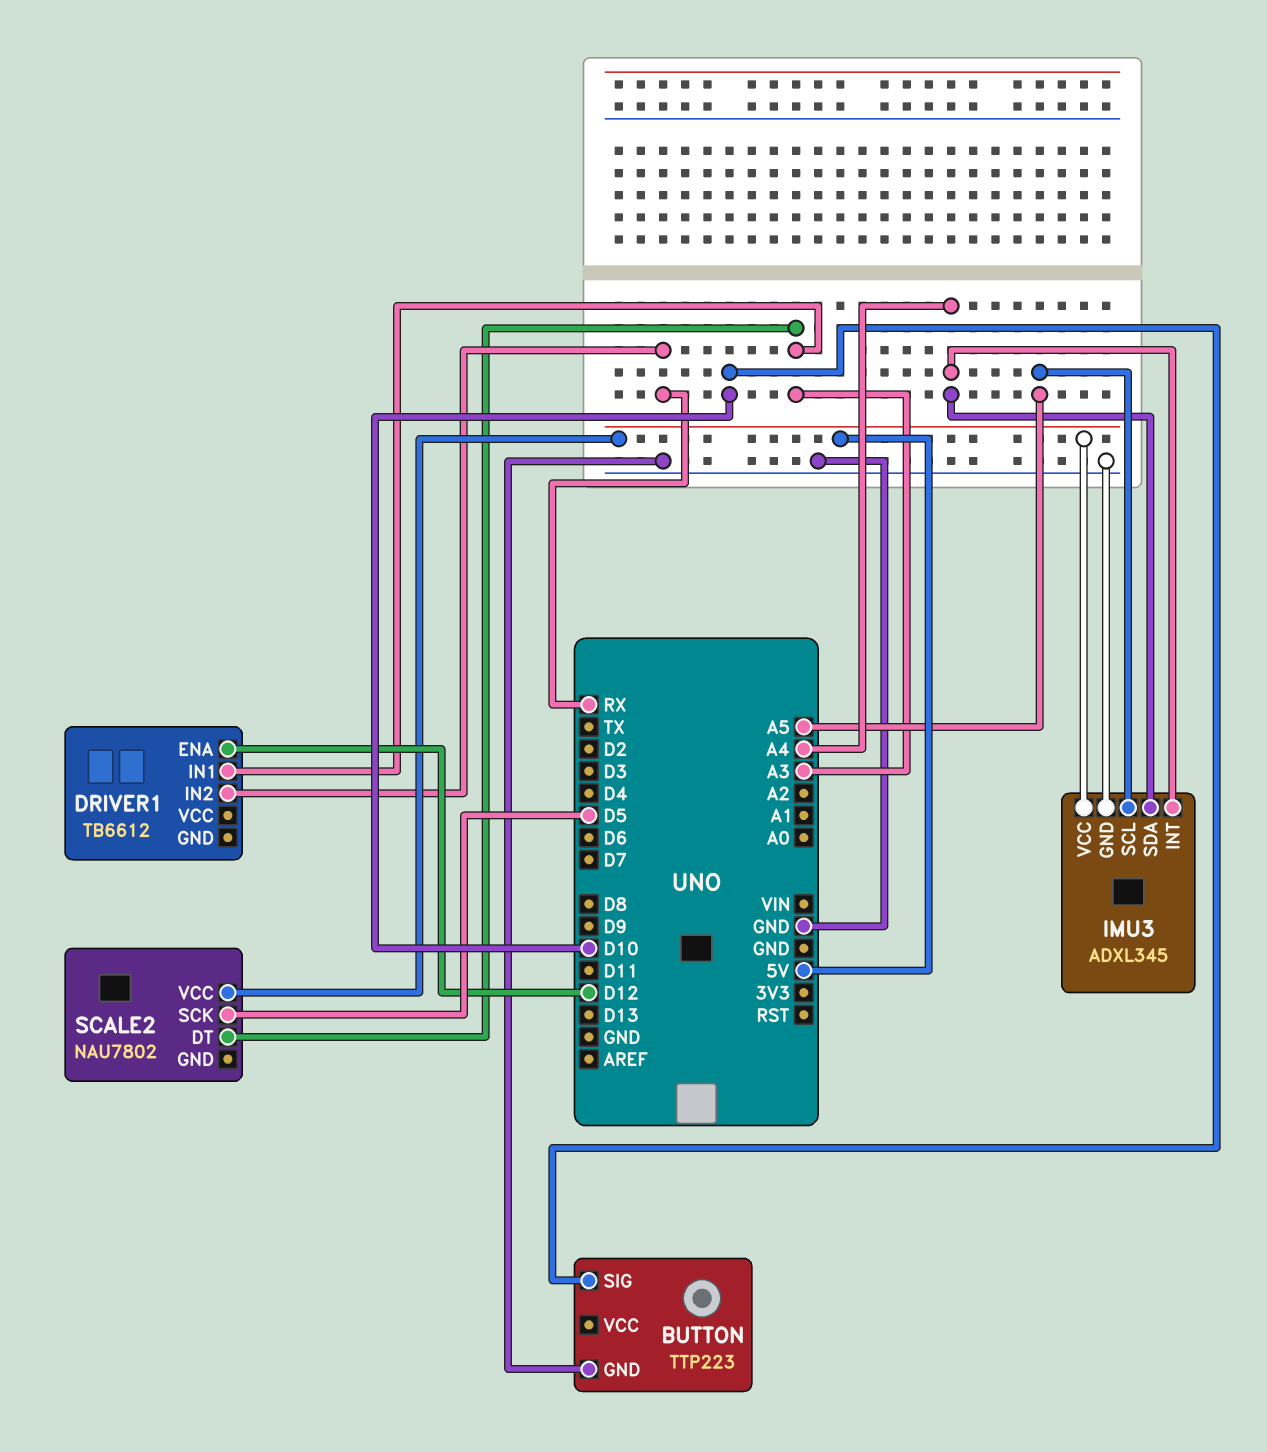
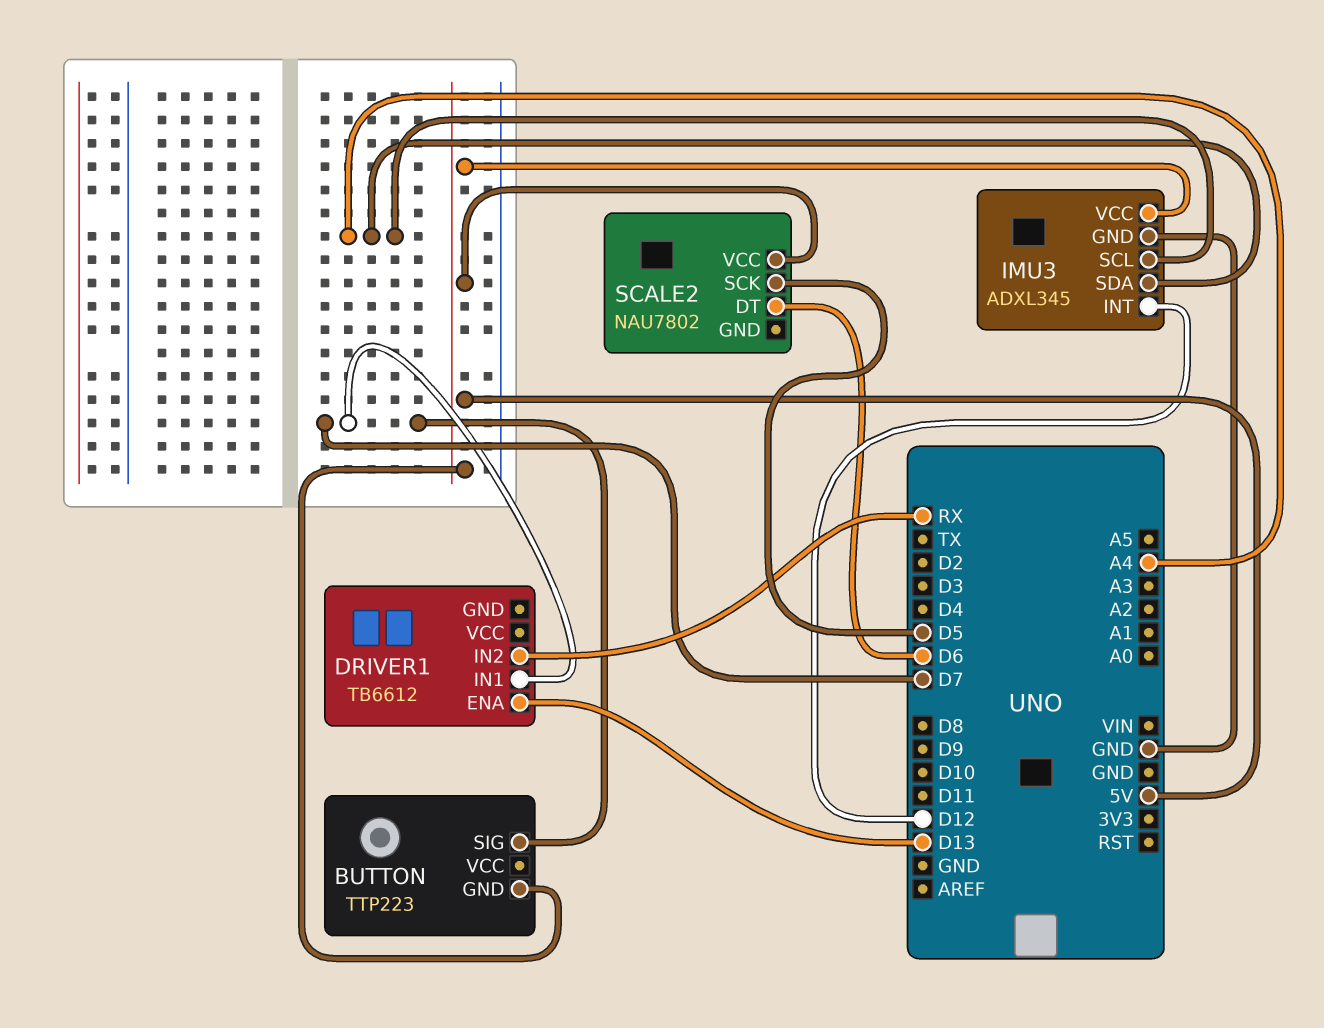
BUTTON pin GND: GND -> 5V
BUTTON pin SIG: D10 -> D7
DRIVER1 pin ENA: D12 -> D13
DRIVER1 pin IN1: A3 -> D7
IMU3 pin INT: A4 -> D12
IMU3 pin SCL: A5 -> A4
SCALE2 pin DT: A3 -> D6

